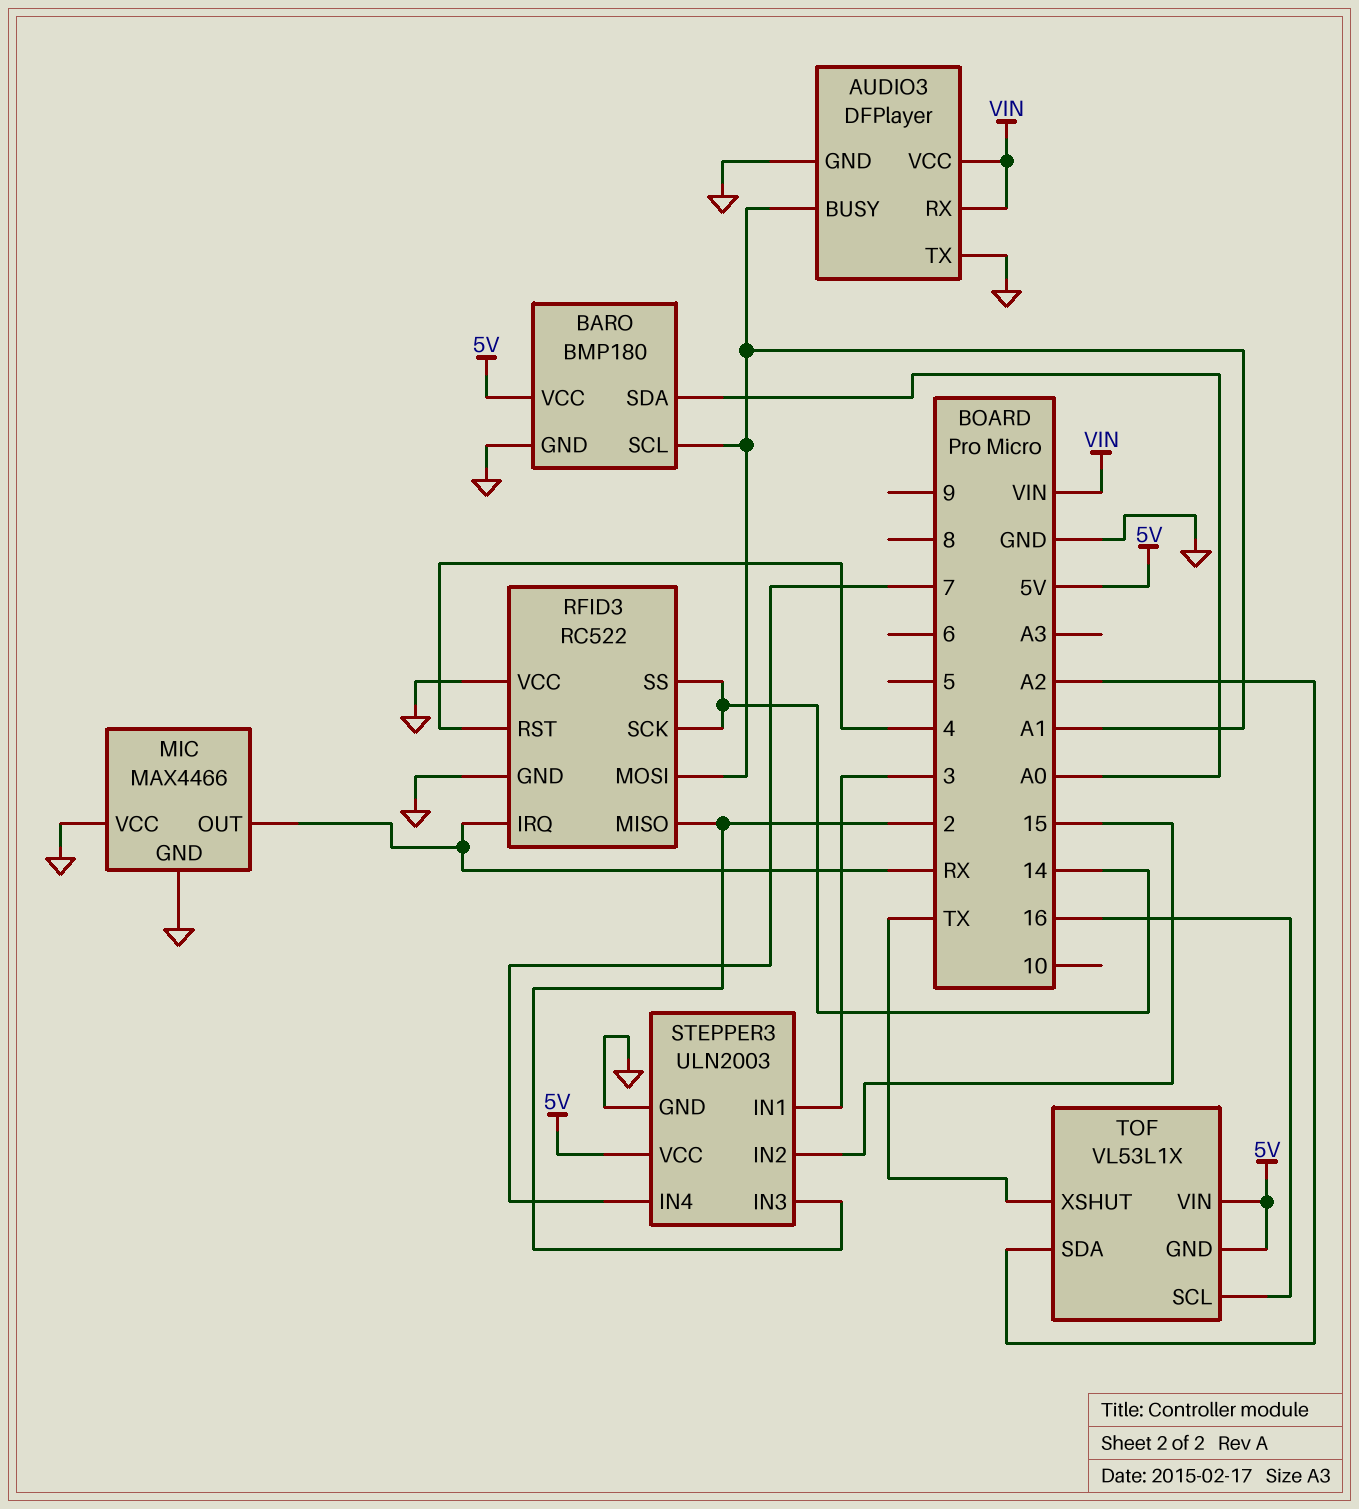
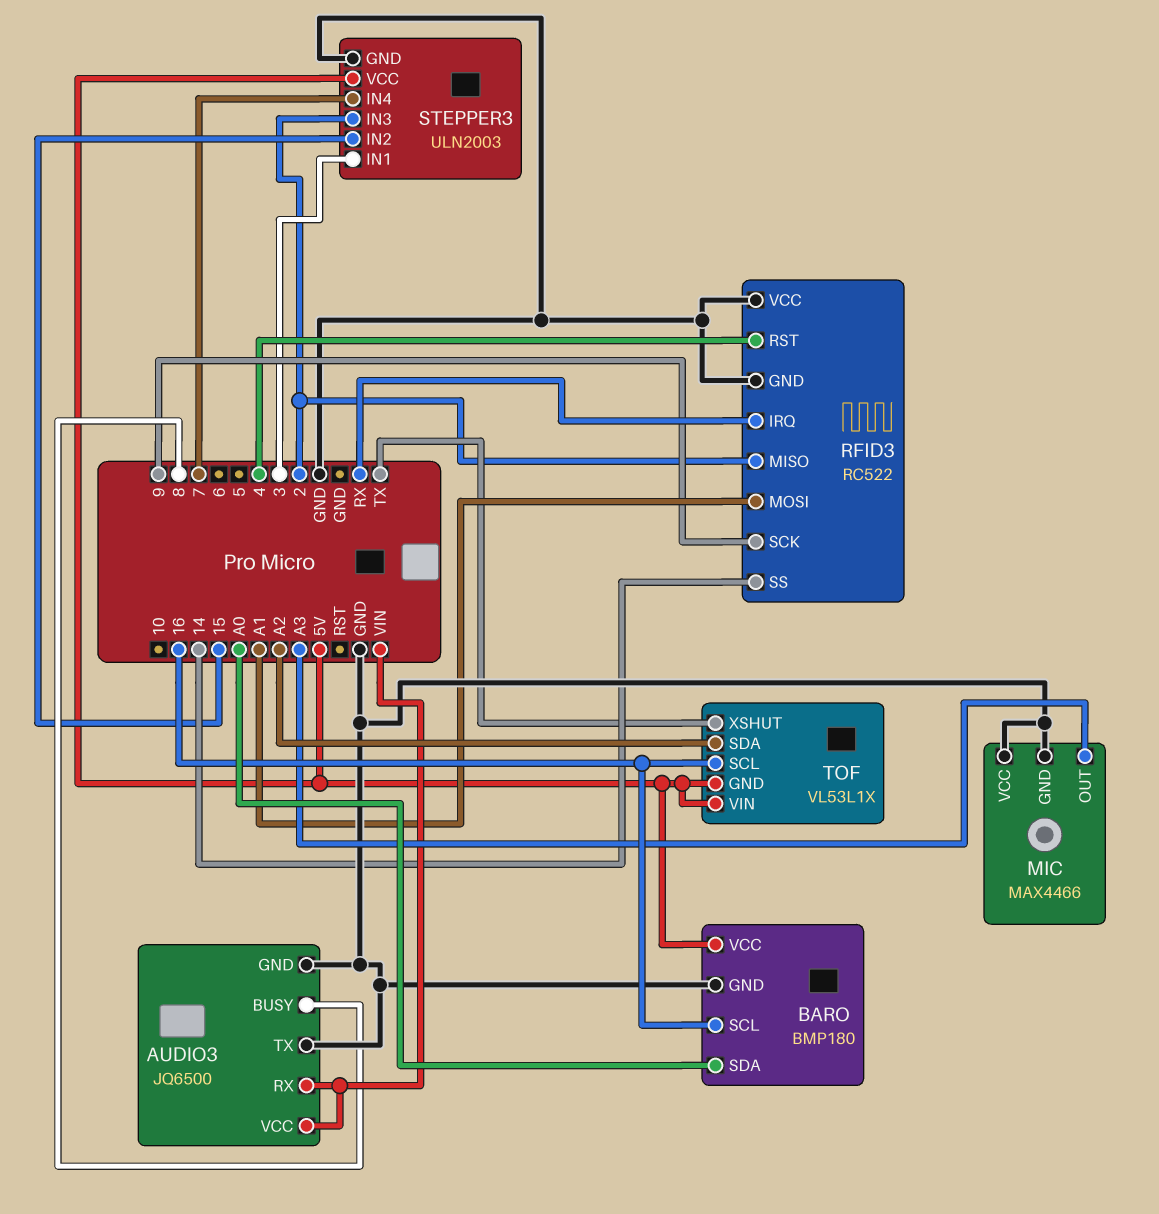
AUDIO3: DFPlayer -> JQ6500
AUDIO3 pin BUSY: A1 -> 8
BARO pin SCL: A1 -> 16
MIC pin OUT: RX -> A3
RFID3 pin SCK: 14 -> 9

